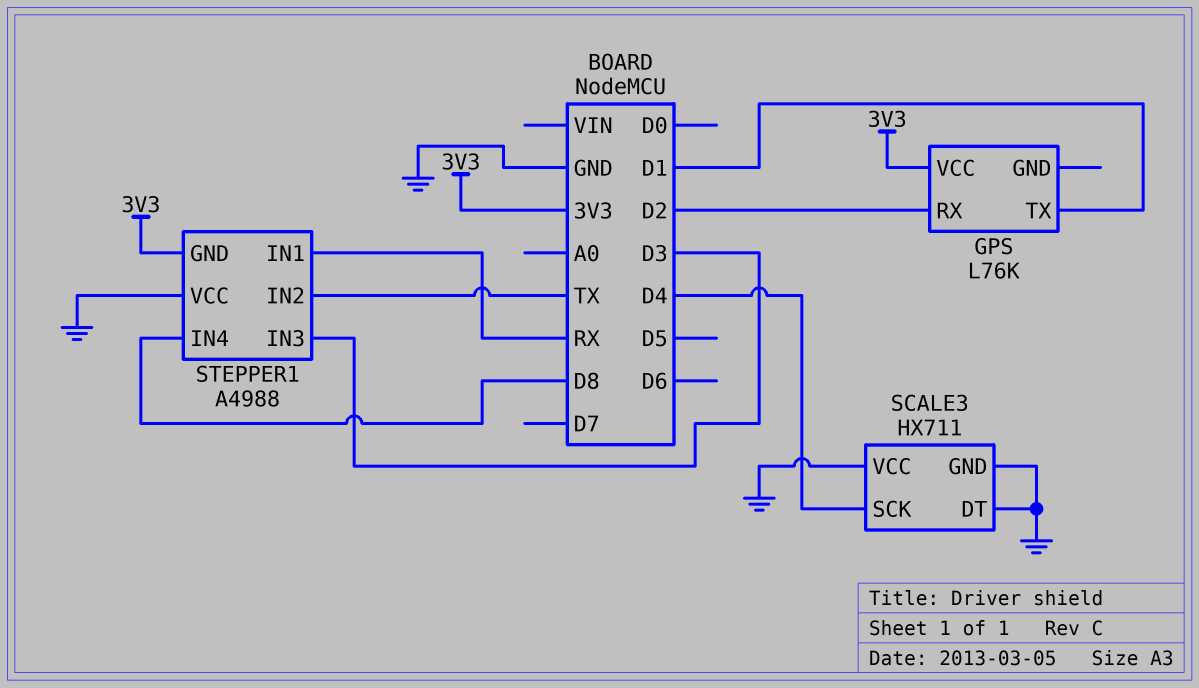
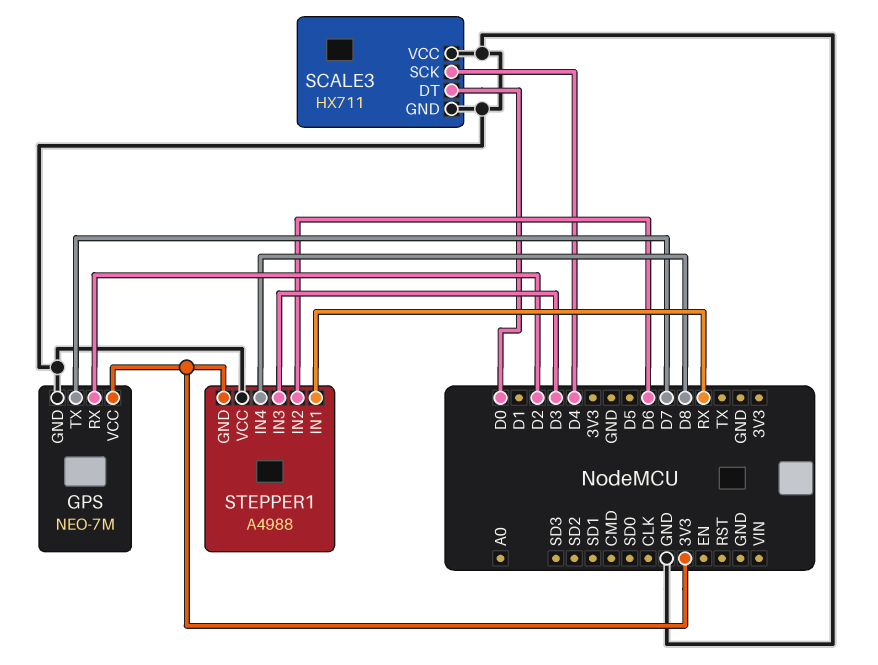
GPS: L76K -> NEO-7M
GPS pin GND: none -> GND
GPS pin TX: D1 -> D7
SCALE3 pin DT: GND -> D0
STEPPER1 pin IN2: TX -> D6

